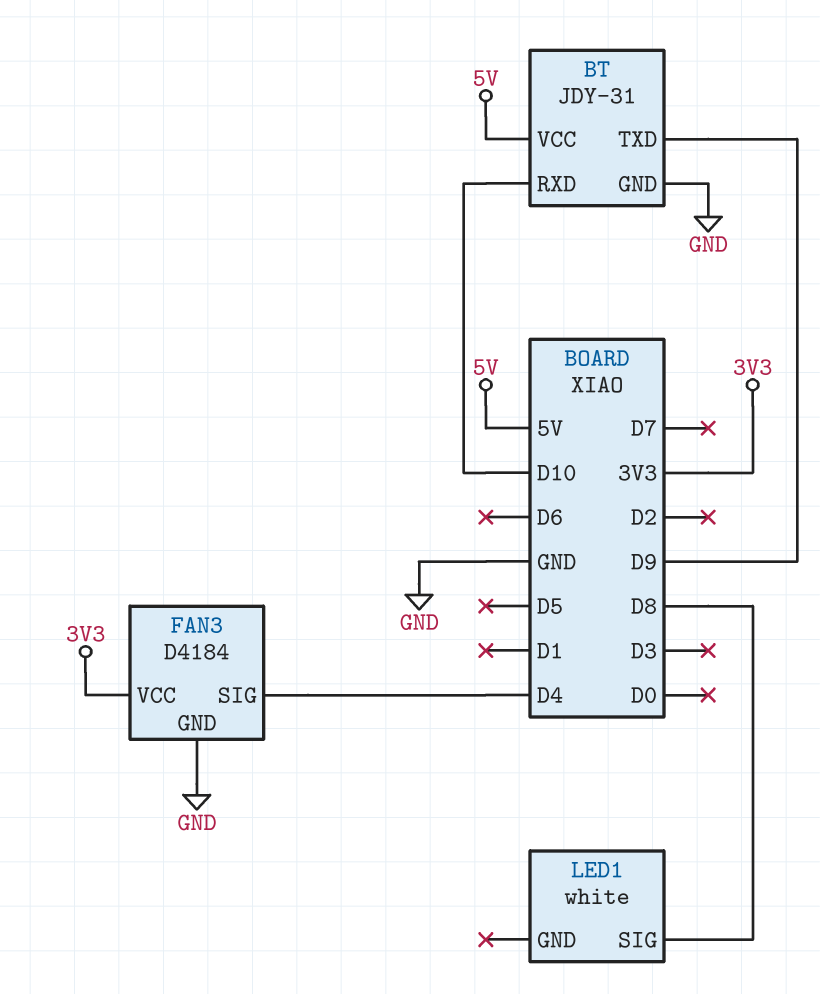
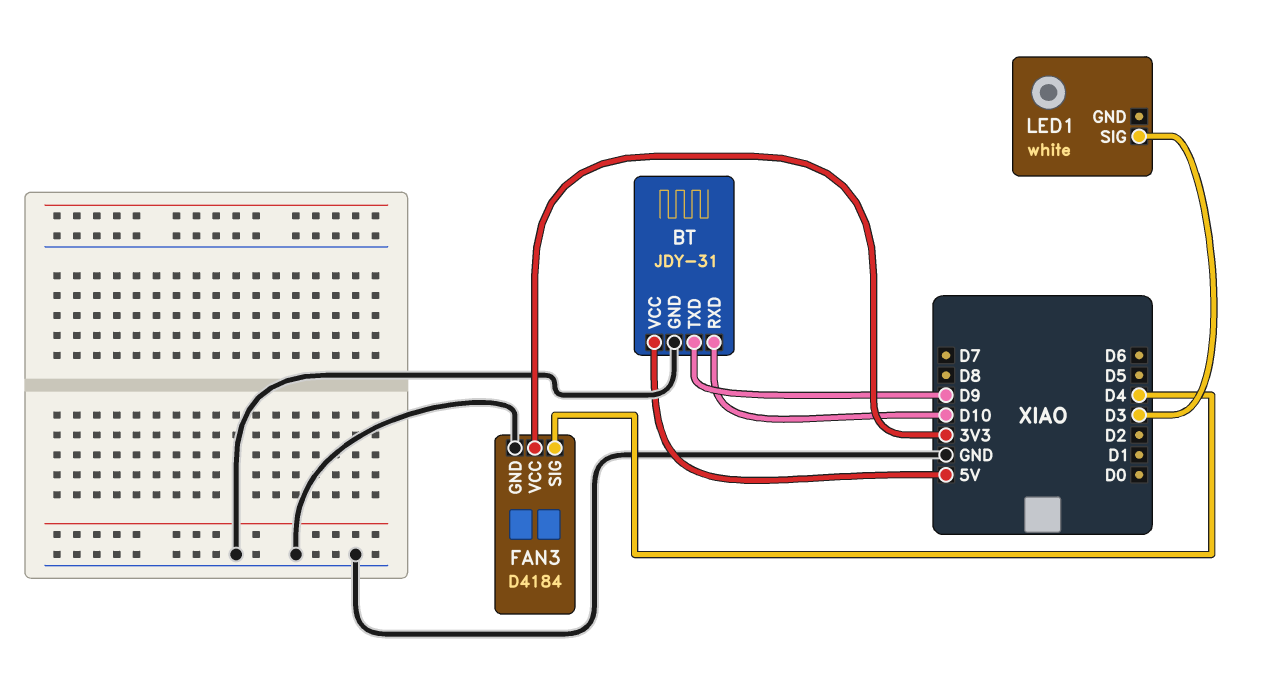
LED1 pin SIG: D8 -> D3

